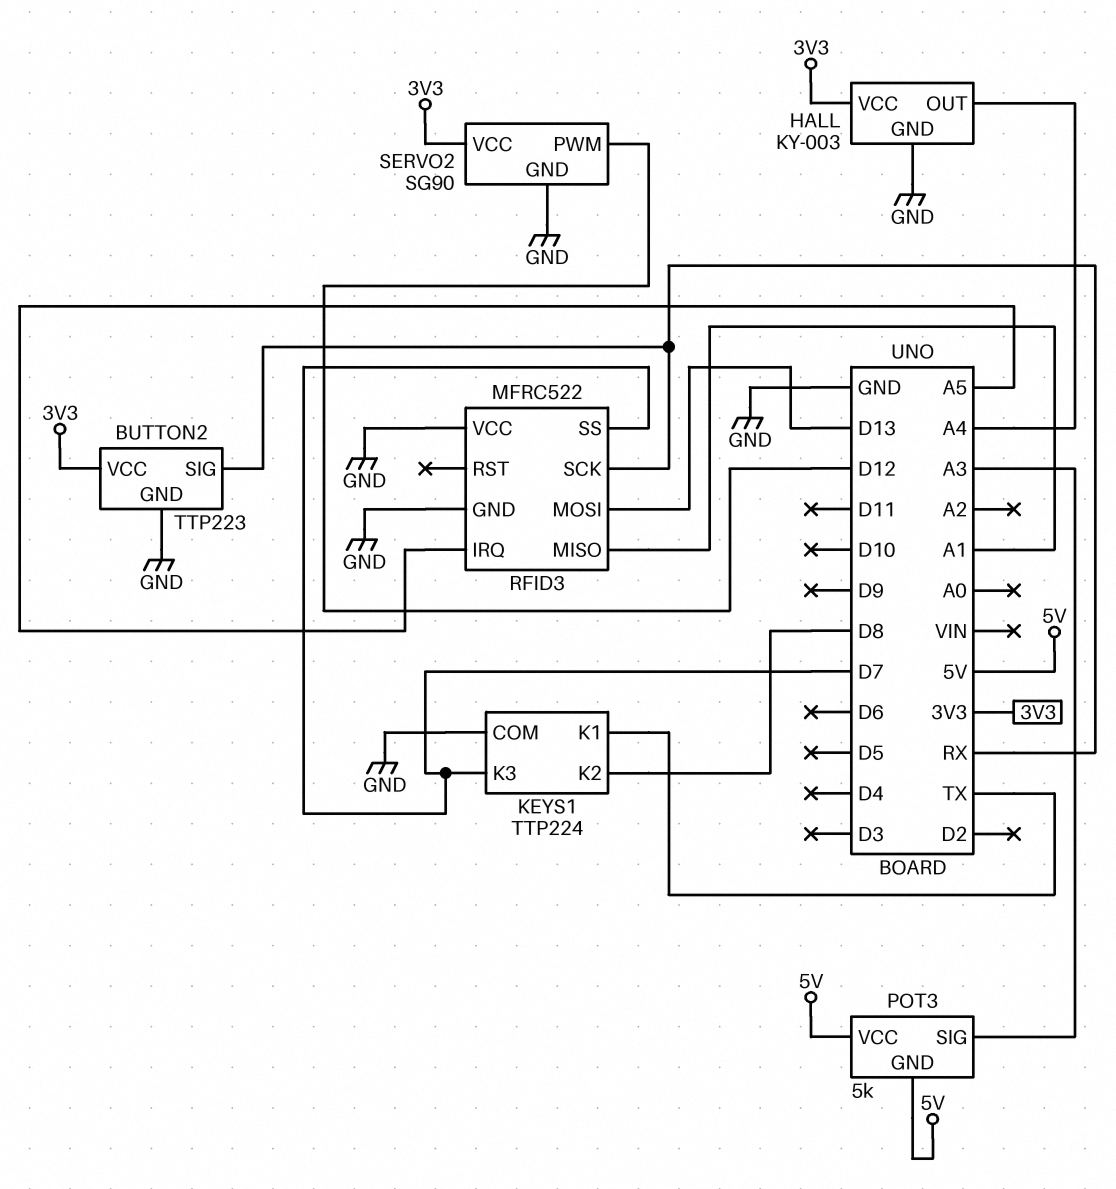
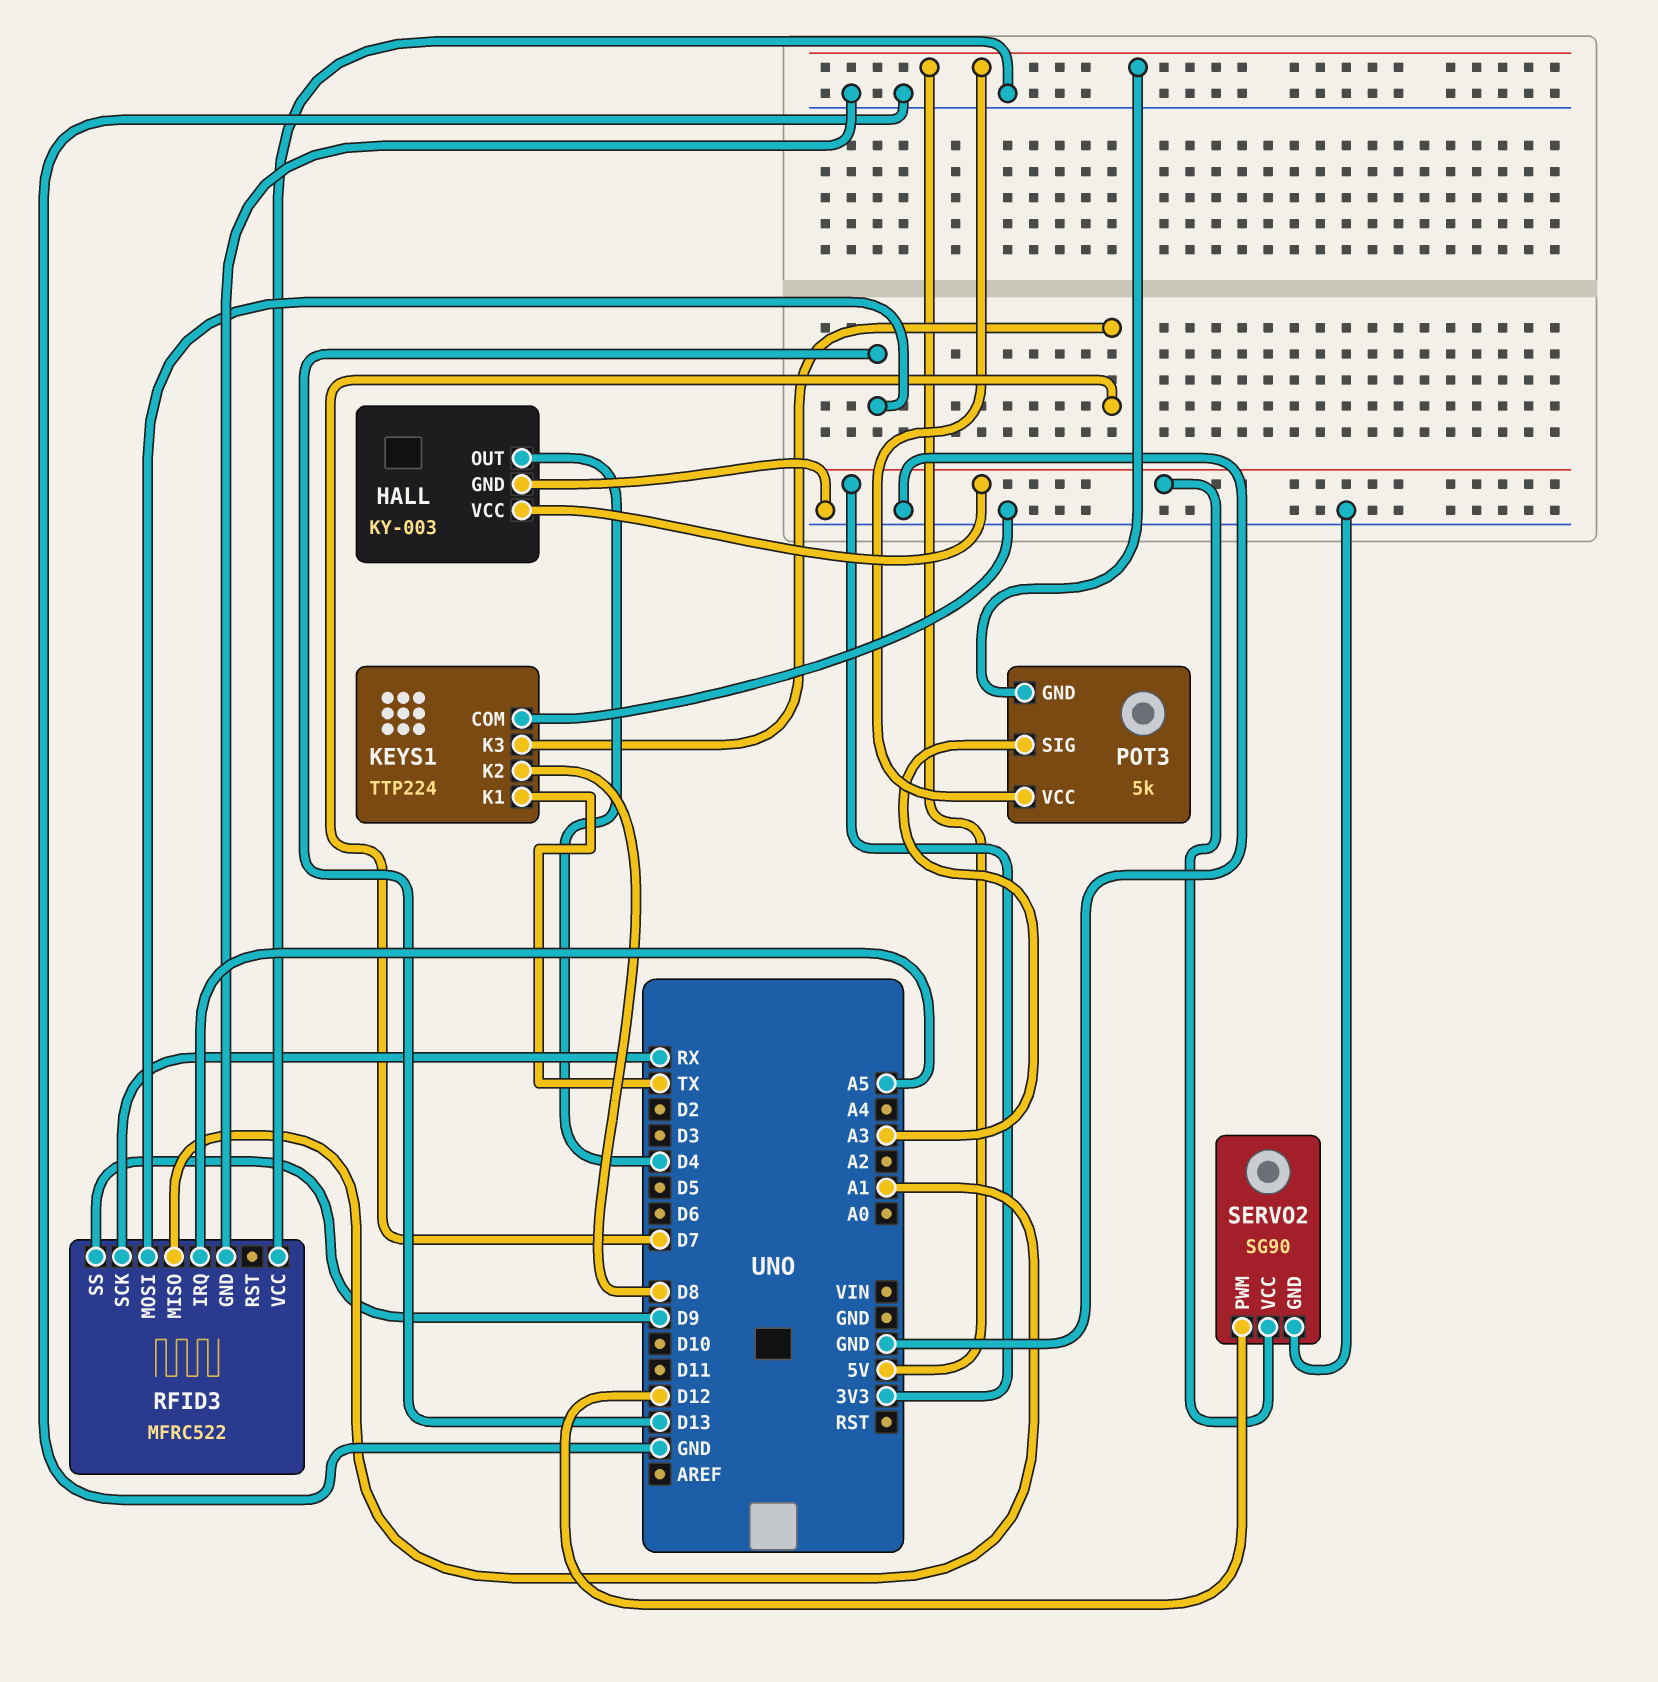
BUTTON2: TTP223 -> none
BUTTON2 pin GND: GND -> none
BUTTON2 pin SIG: RX -> none
BUTTON2 pin VCC: 3V3 -> none
HALL pin OUT: A4 -> D4
RFID3 pin SS: D7 -> D9

